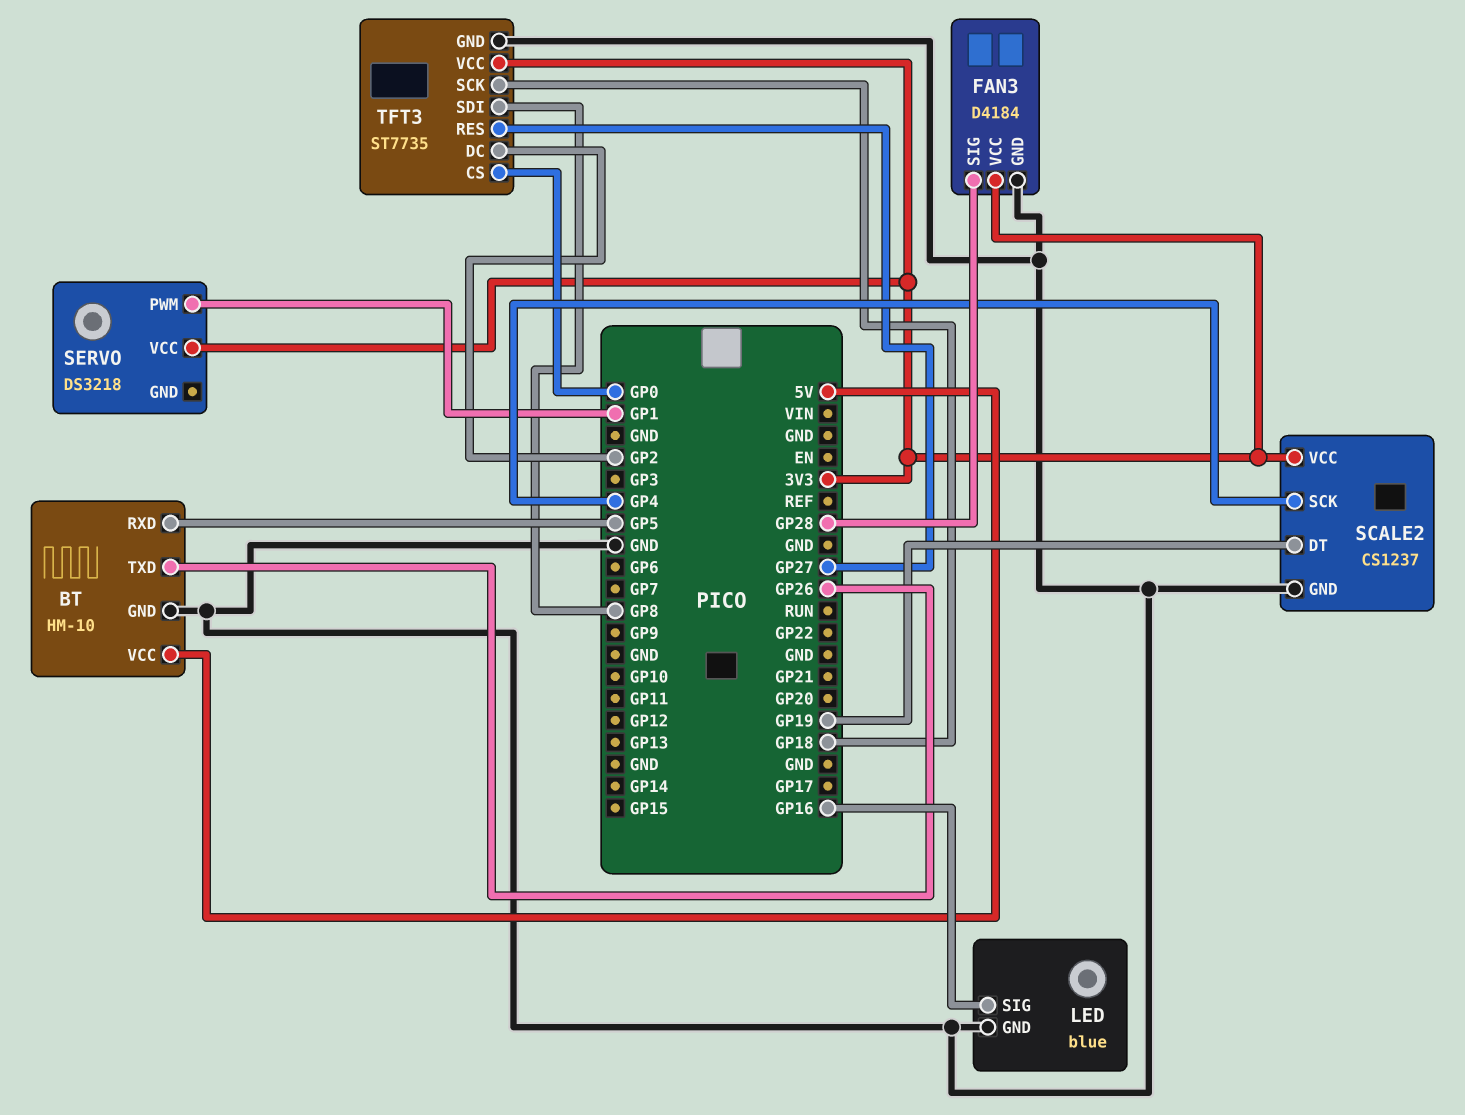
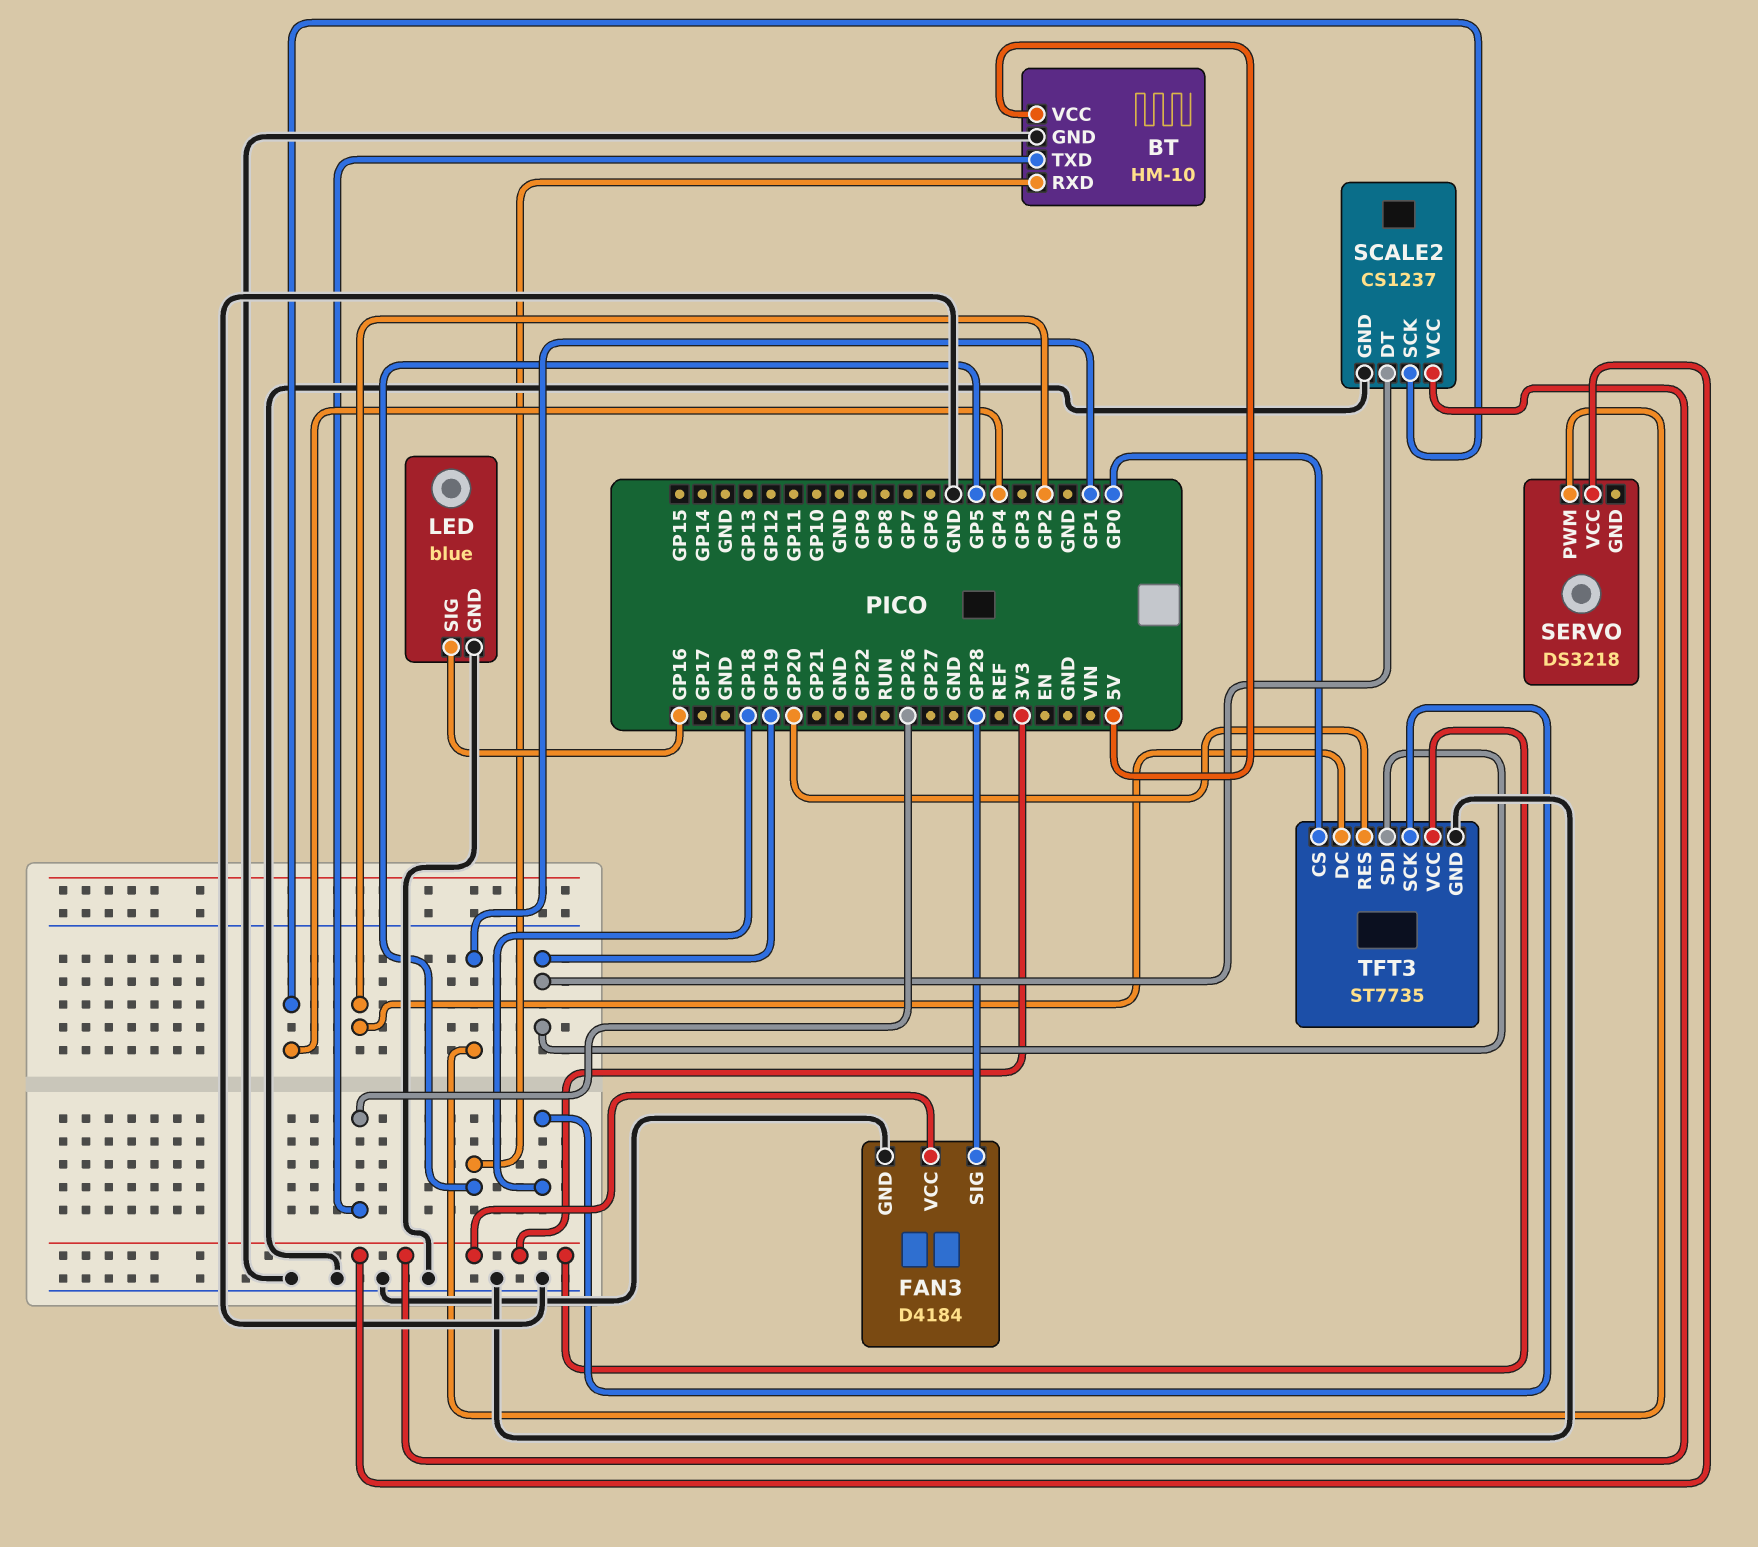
TFT3 pin RES: GP27 -> GP20
TFT3 pin SDI: GP8 -> GP19

